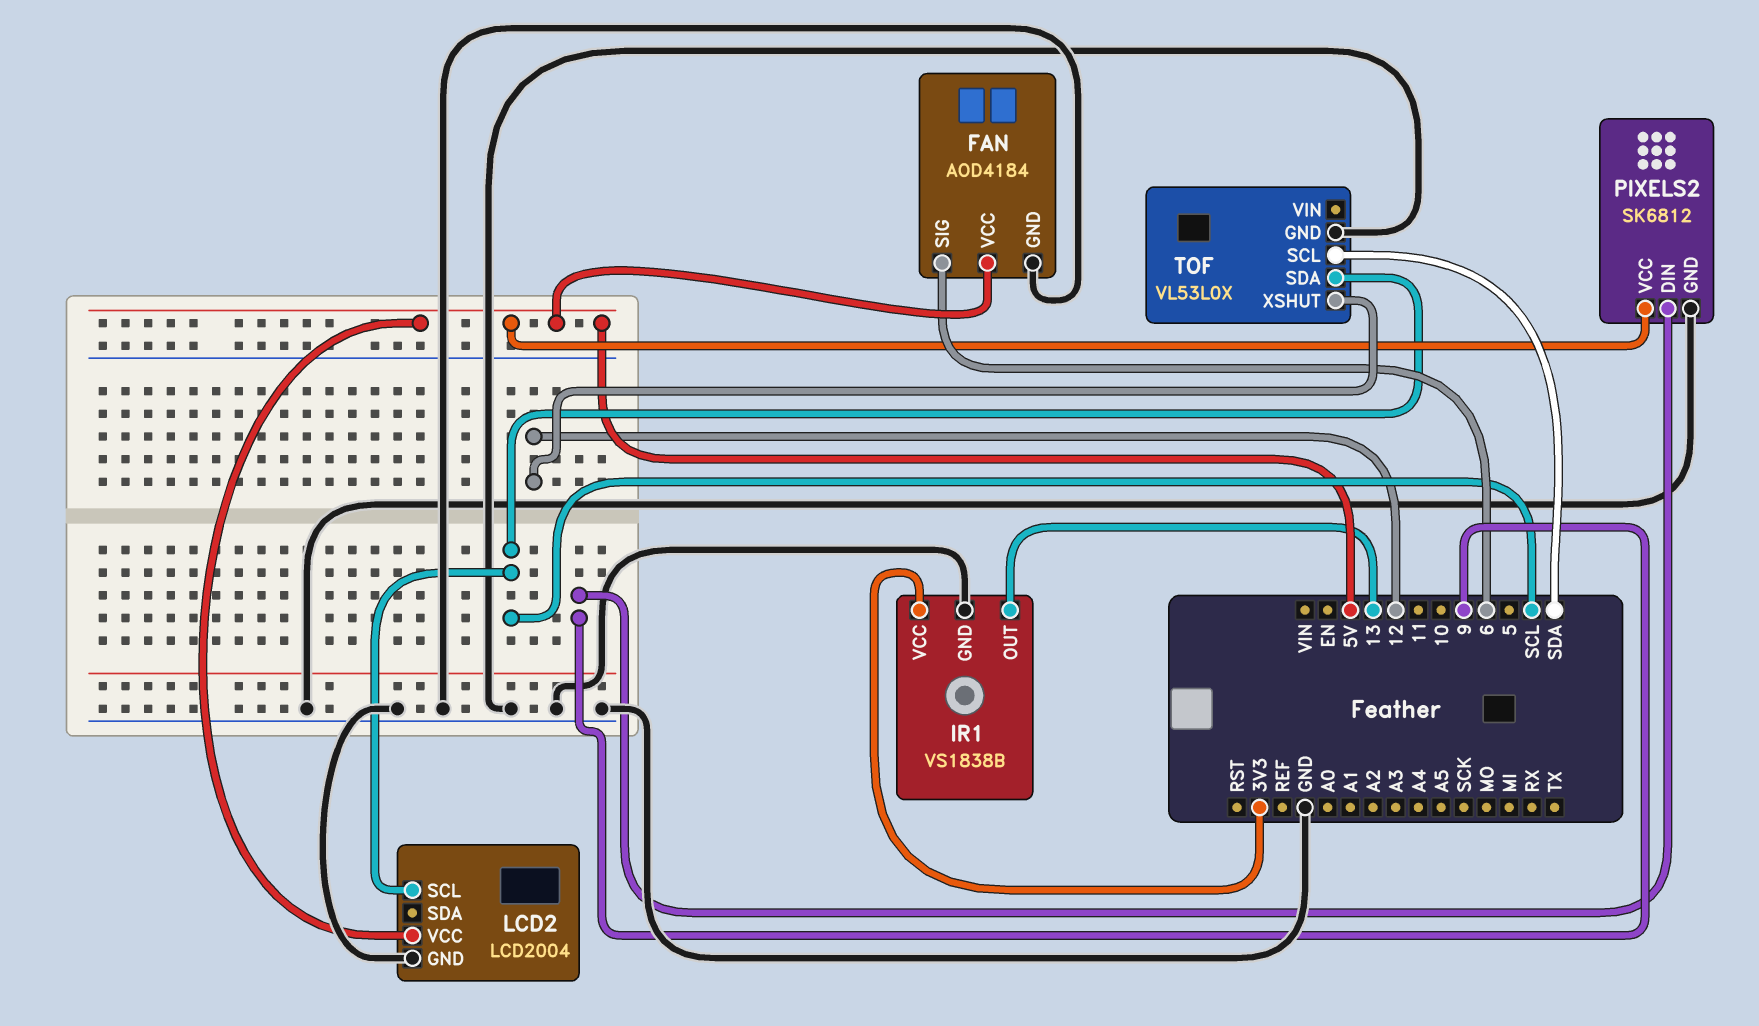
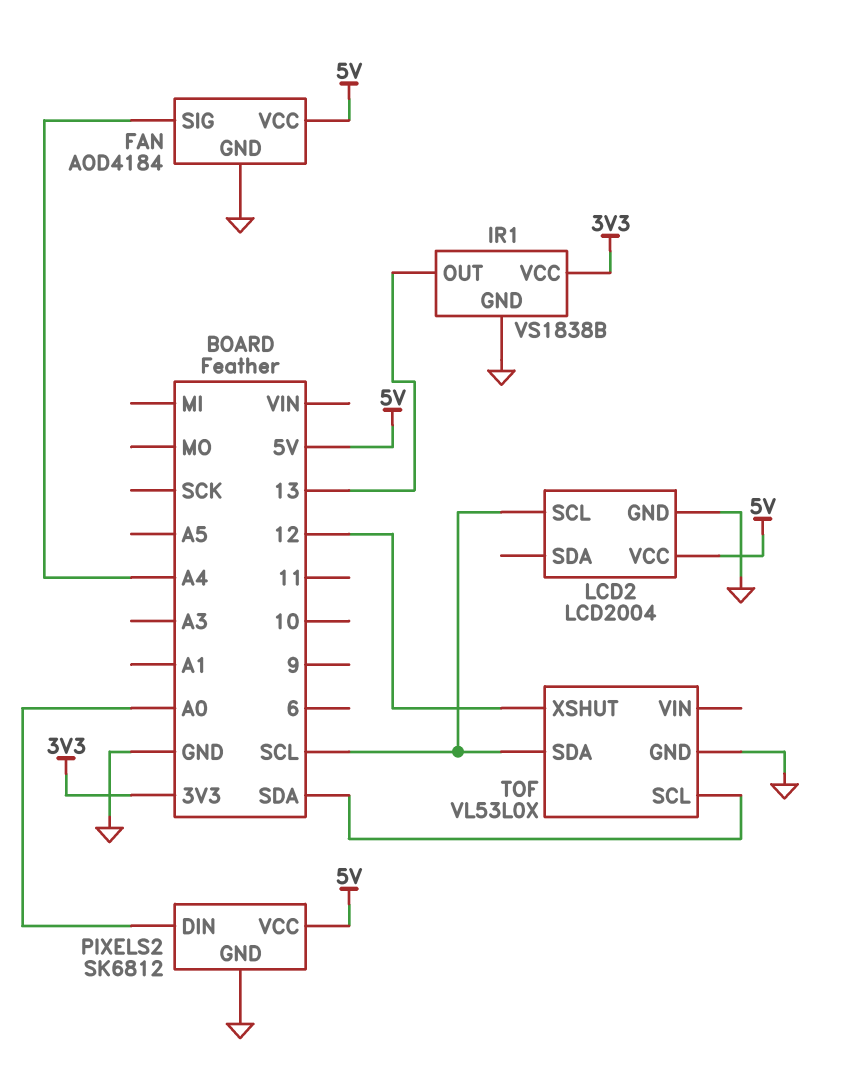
FAN pin SIG: 6 -> A4
PIXELS2 pin DIN: 9 -> A0

